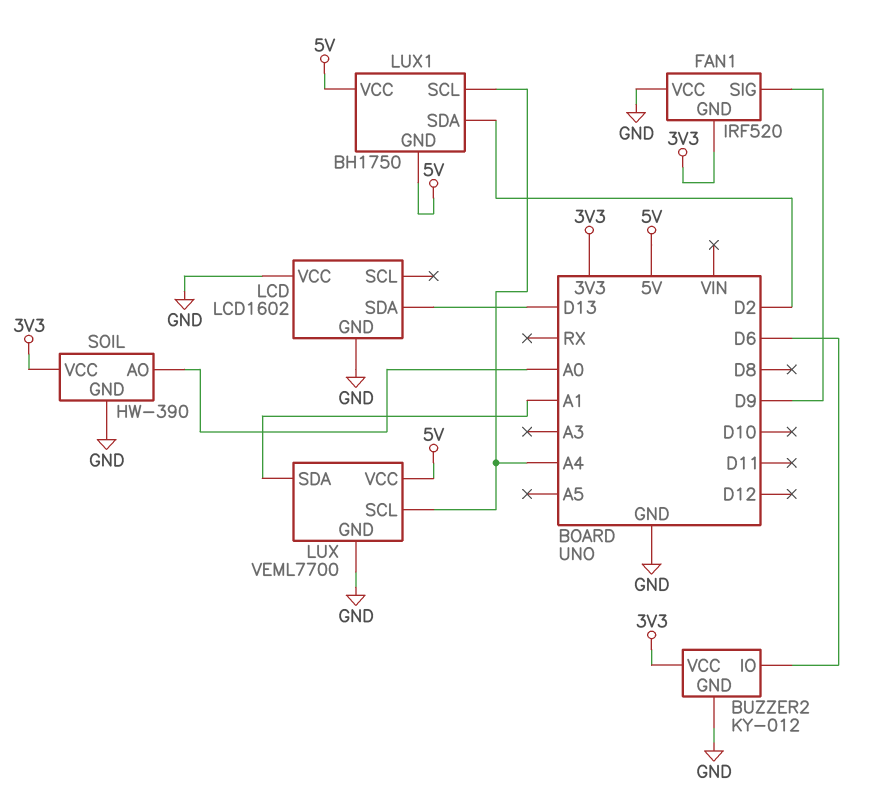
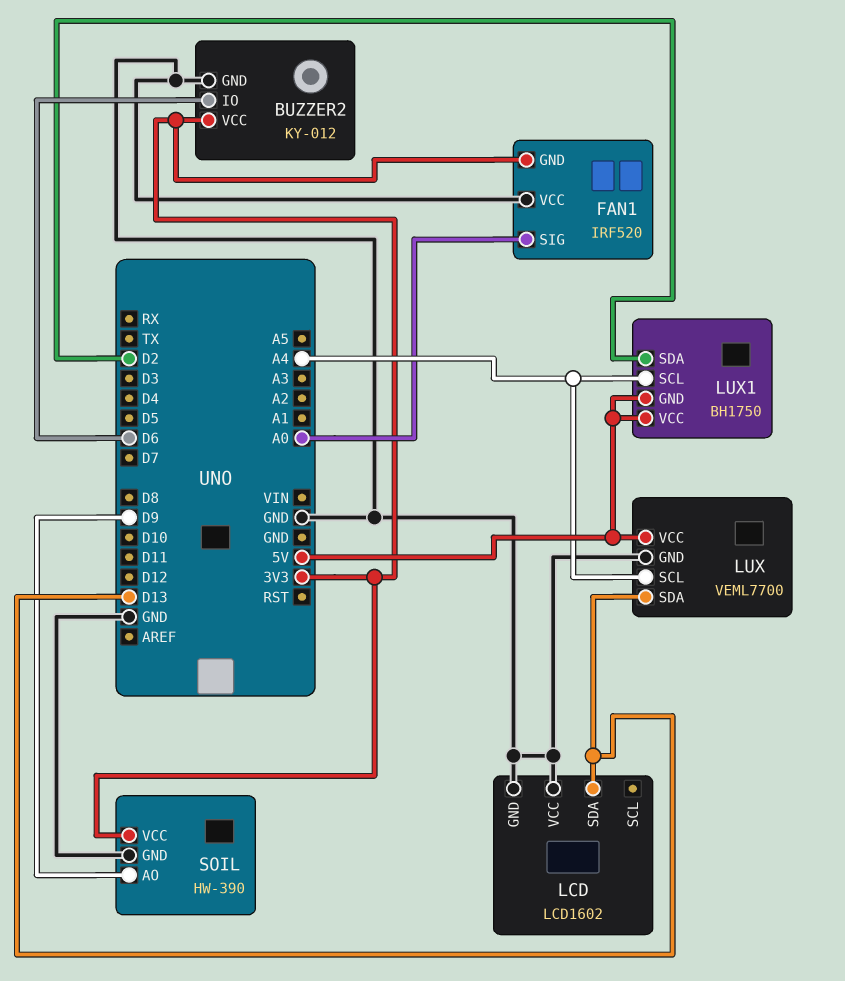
FAN1 pin SIG: D9 -> A0
LUX pin SDA: A1 -> D13
SOIL pin AO: A0 -> D9

